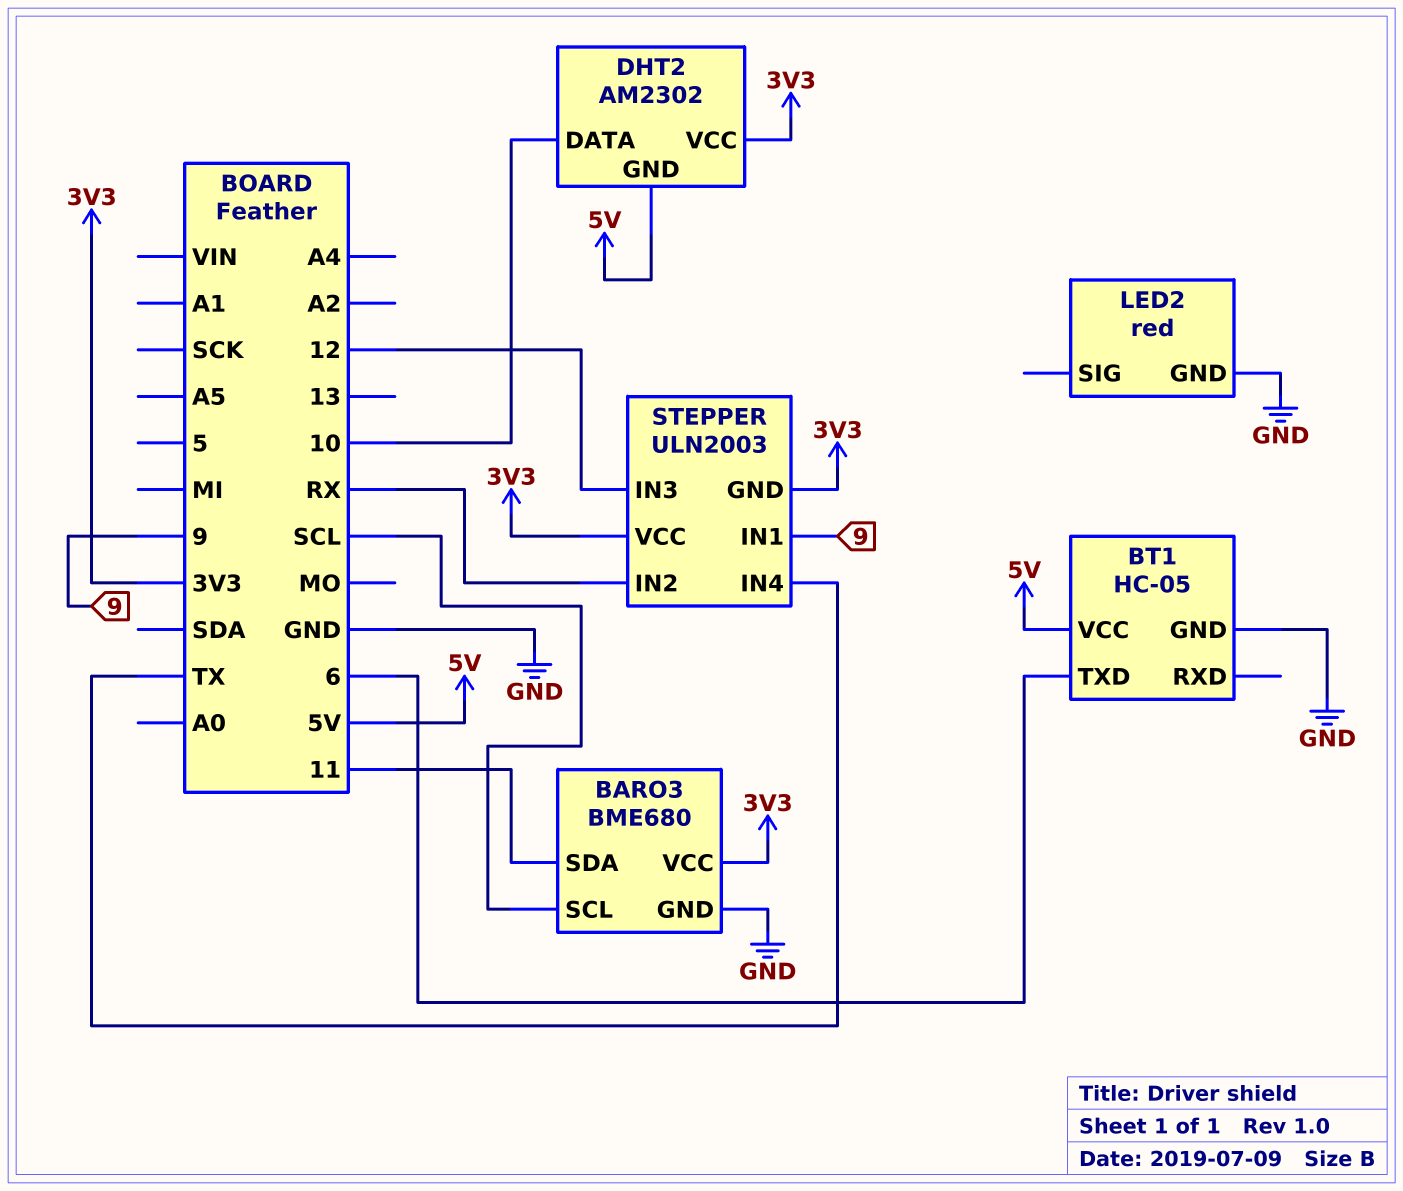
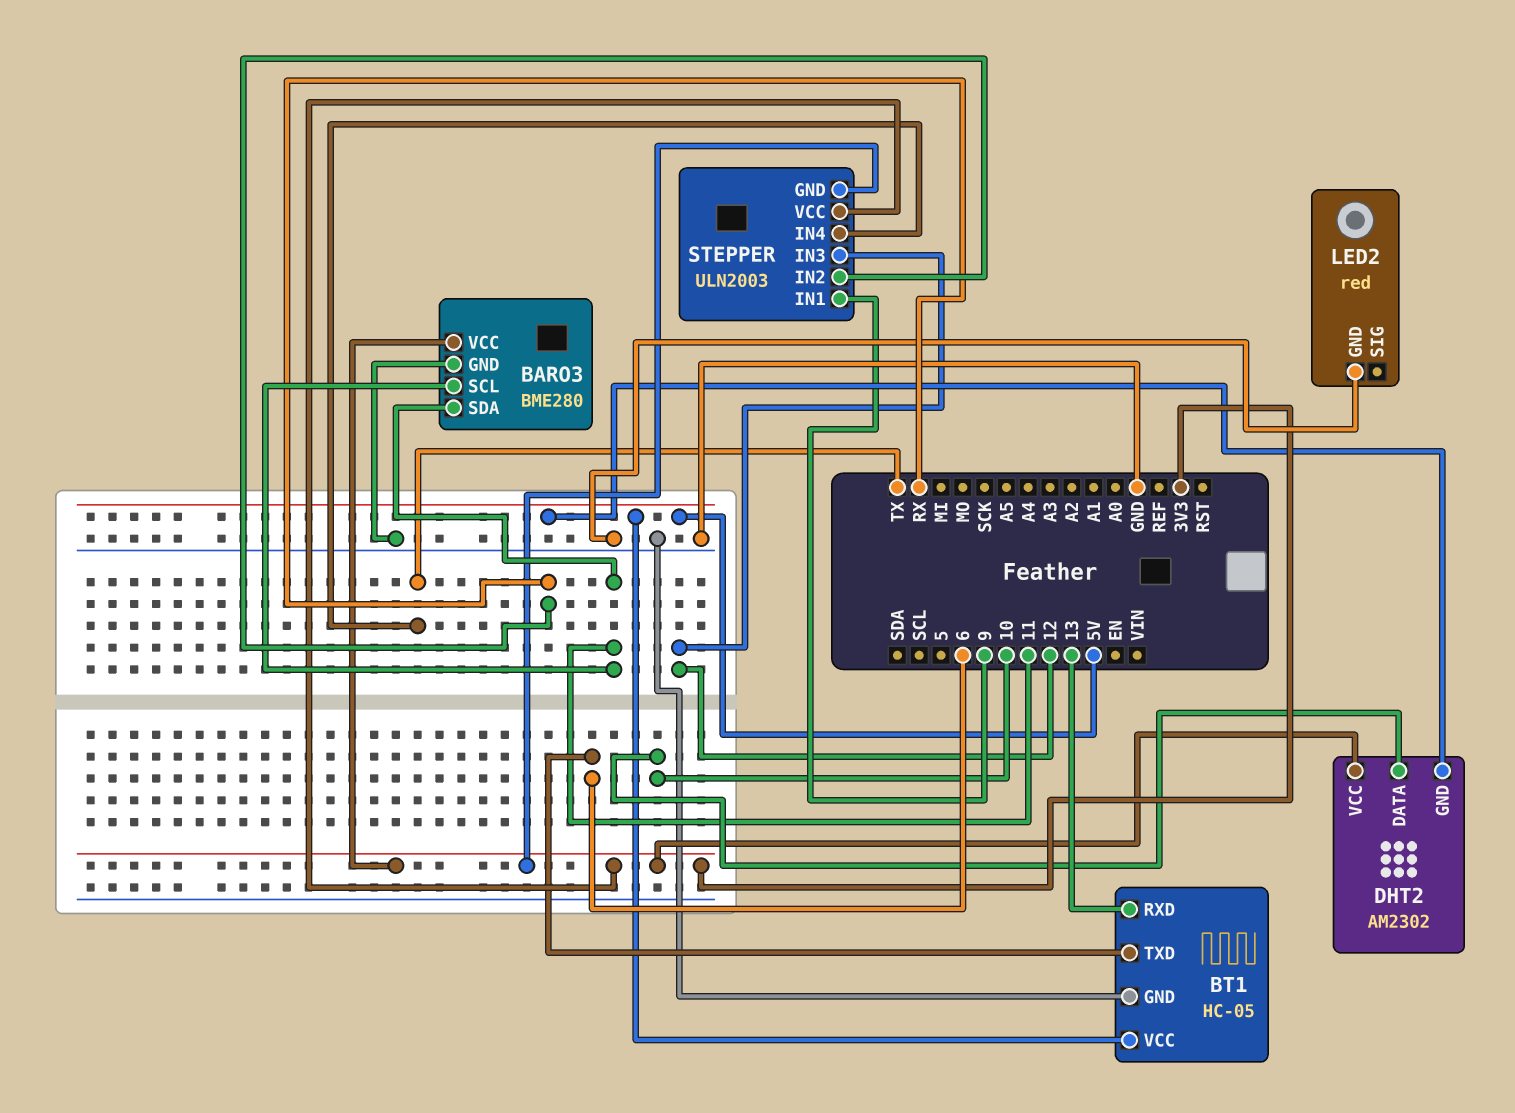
BARO3: BME680 -> BME280
BARO3 pin SCL: SCL -> 11
BT1 pin RXD: none -> 13

